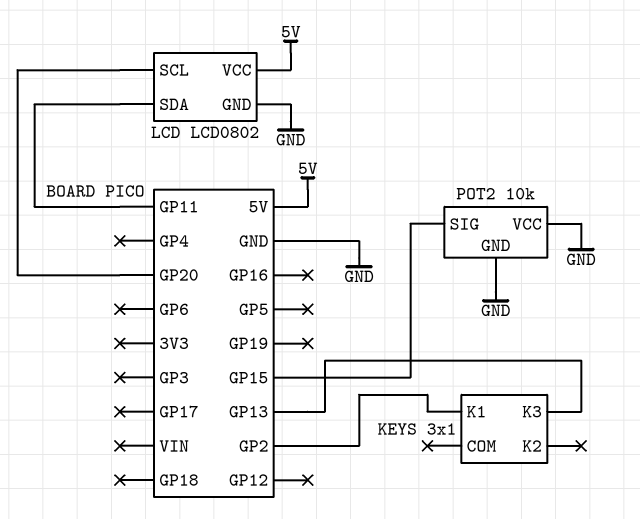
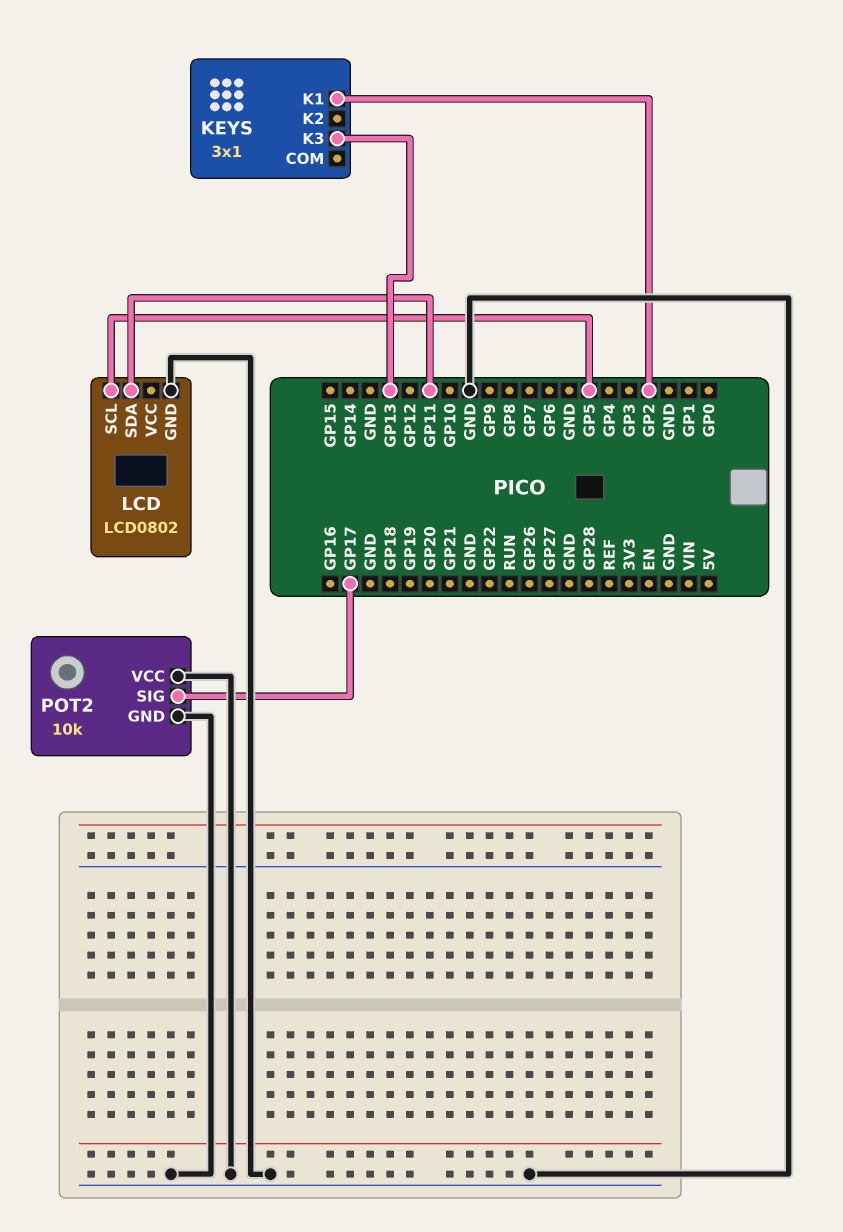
LCD pin SCL: GP20 -> GP5
LCD pin VCC: 5V -> none
POT2 pin SIG: GP15 -> GP17

